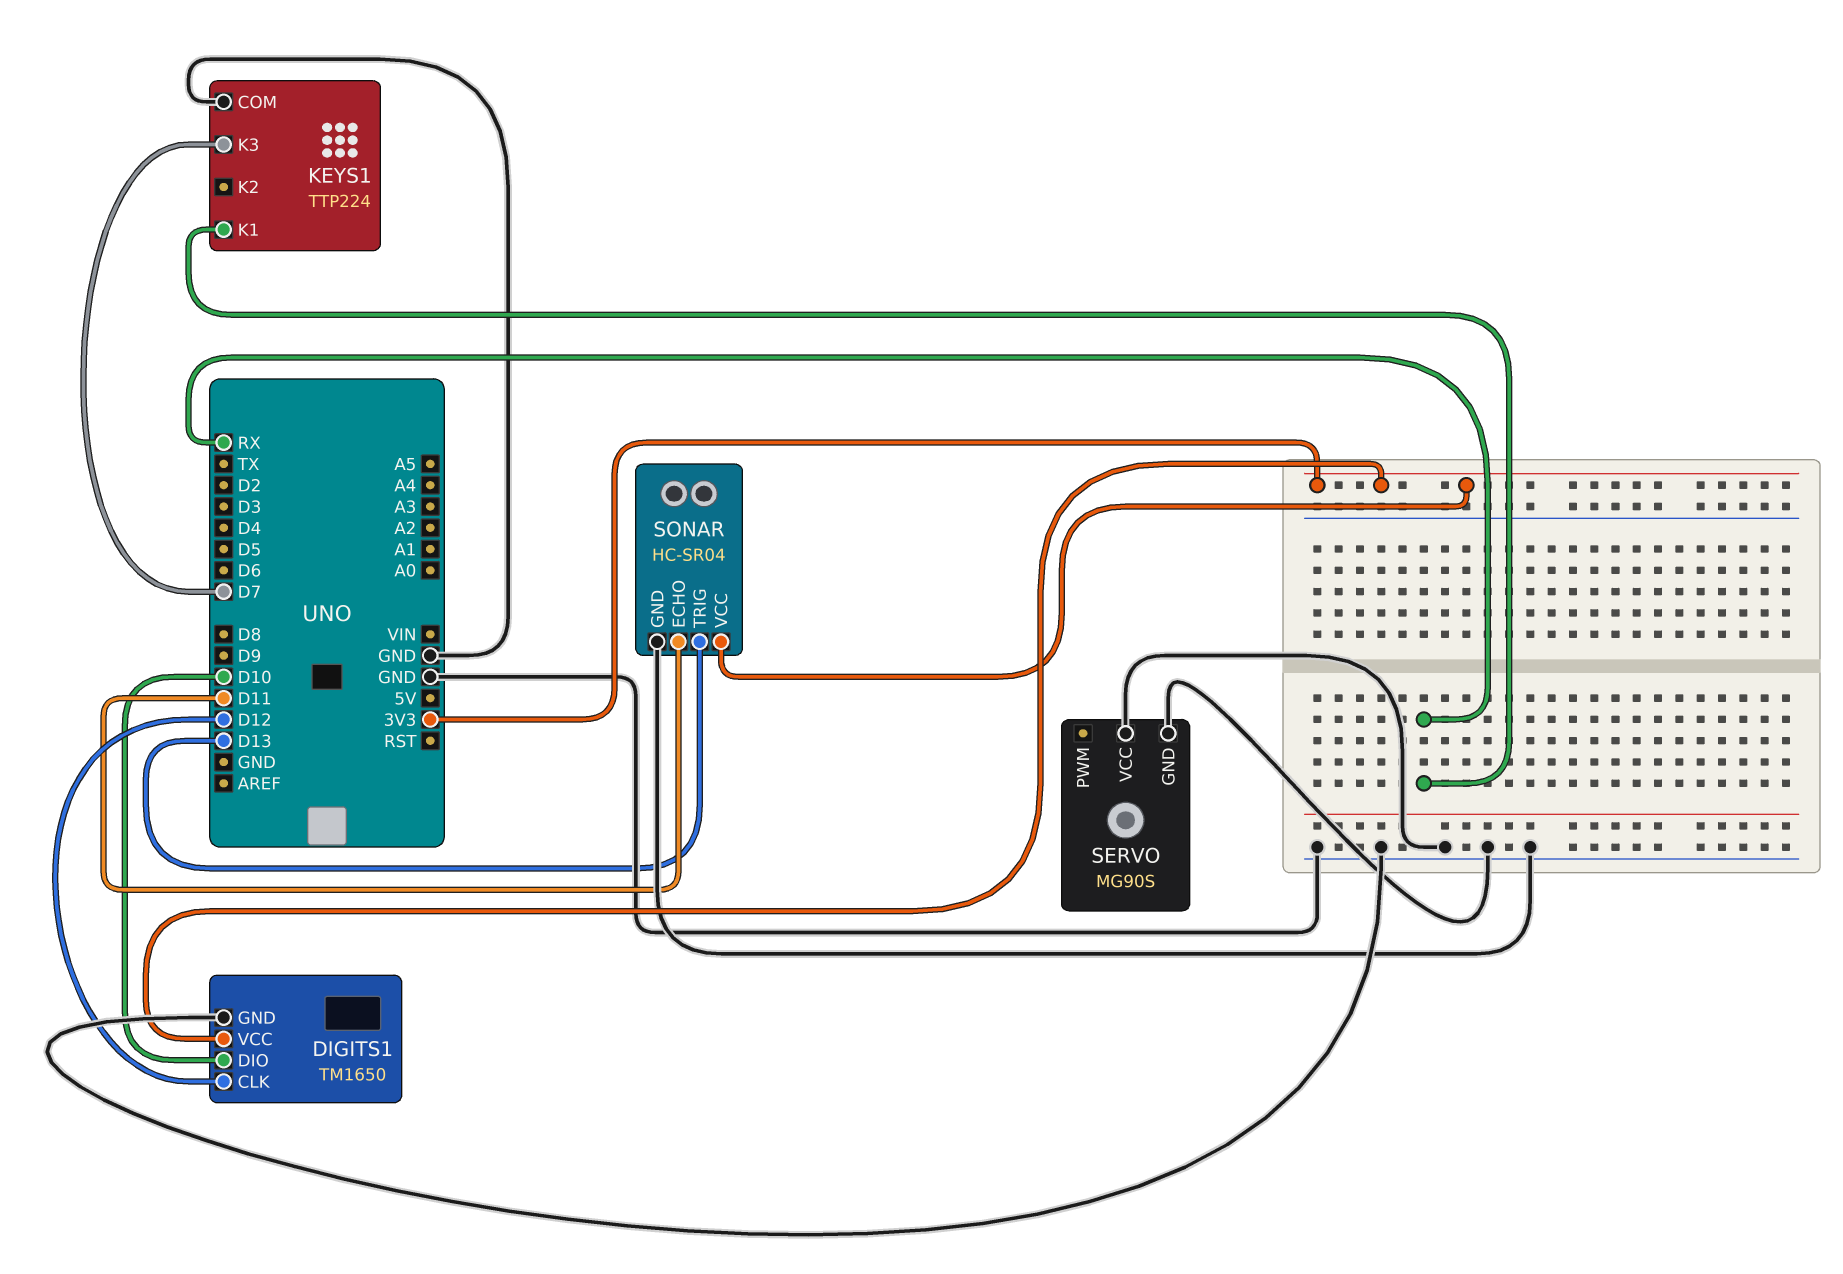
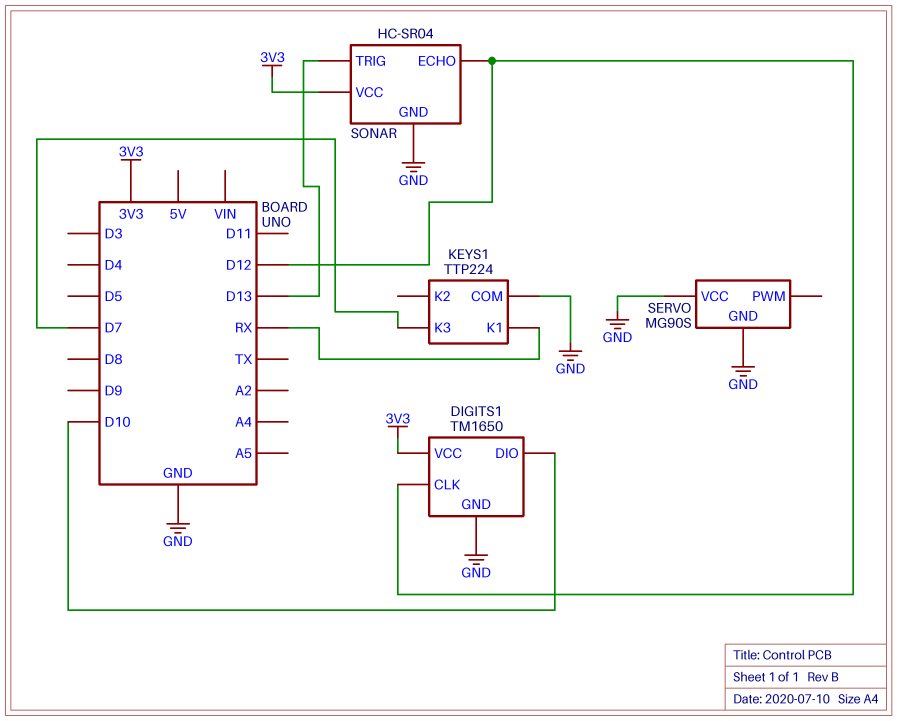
SONAR pin ECHO: D11 -> D12

